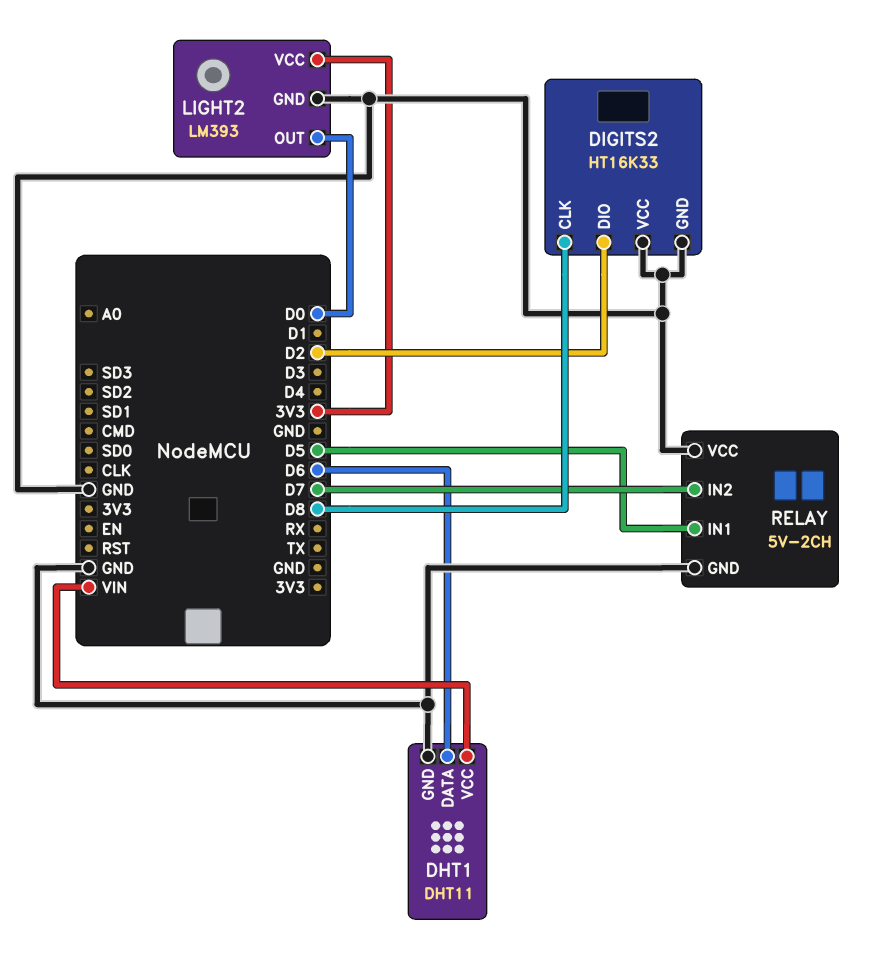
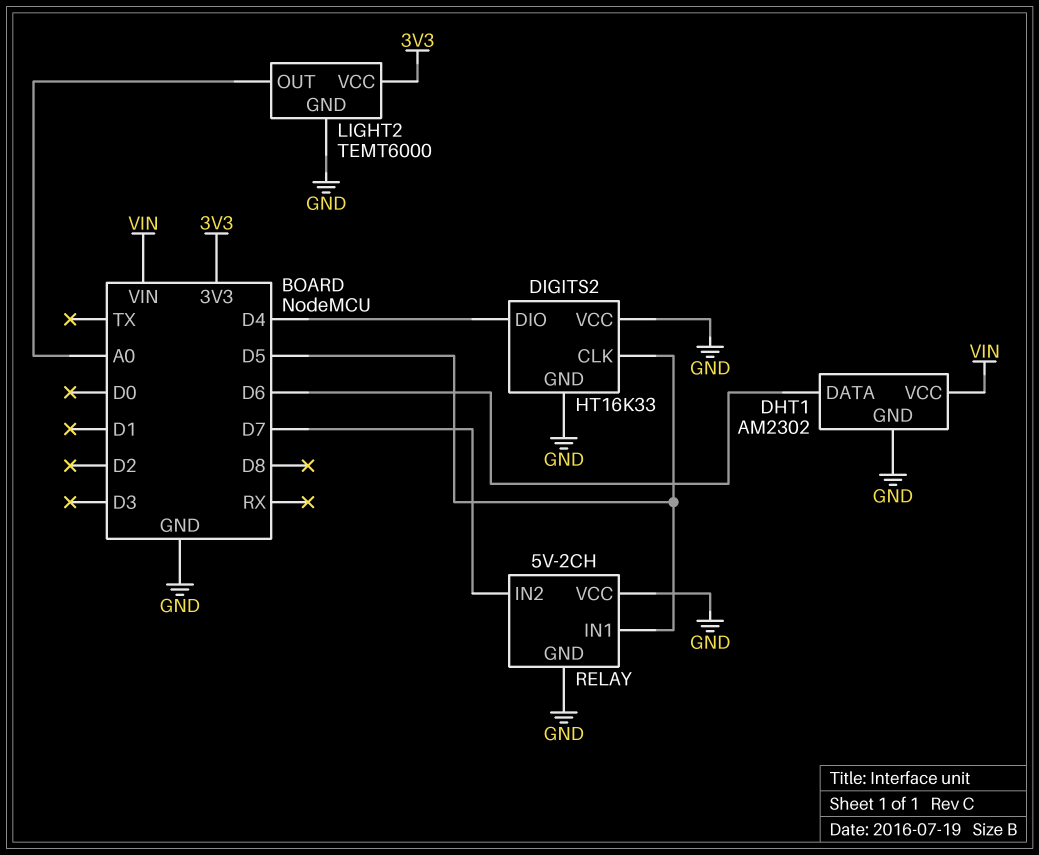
DHT1: DHT11 -> AM2302
DIGITS2 pin CLK: D8 -> D5
DIGITS2 pin DIO: D2 -> D4
LIGHT2: LM393 -> TEMT6000
LIGHT2 pin OUT: D0 -> A0

